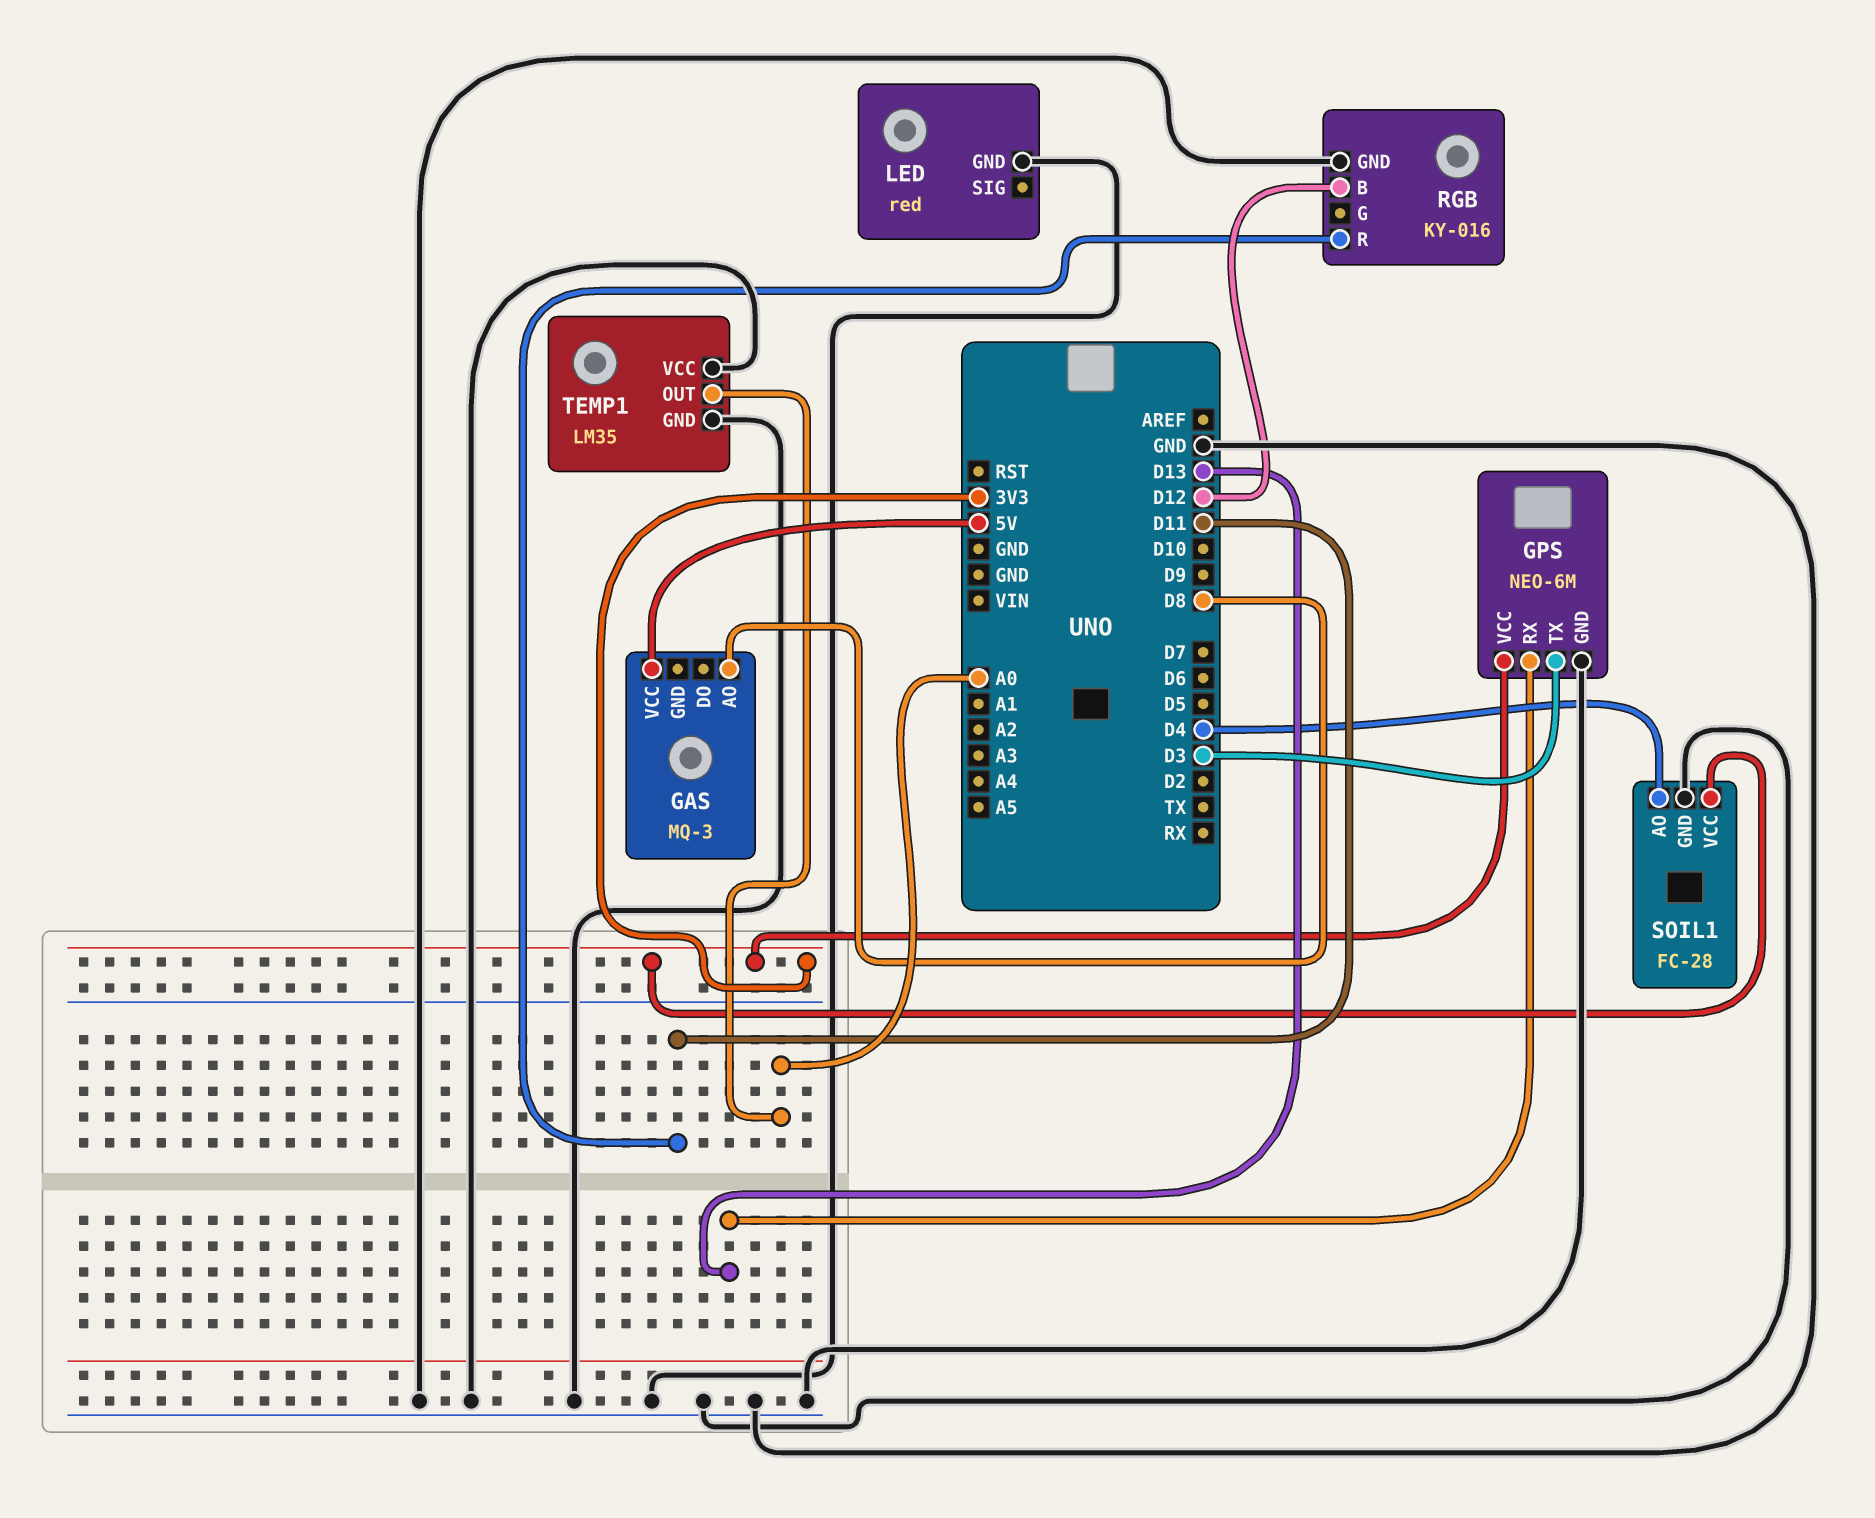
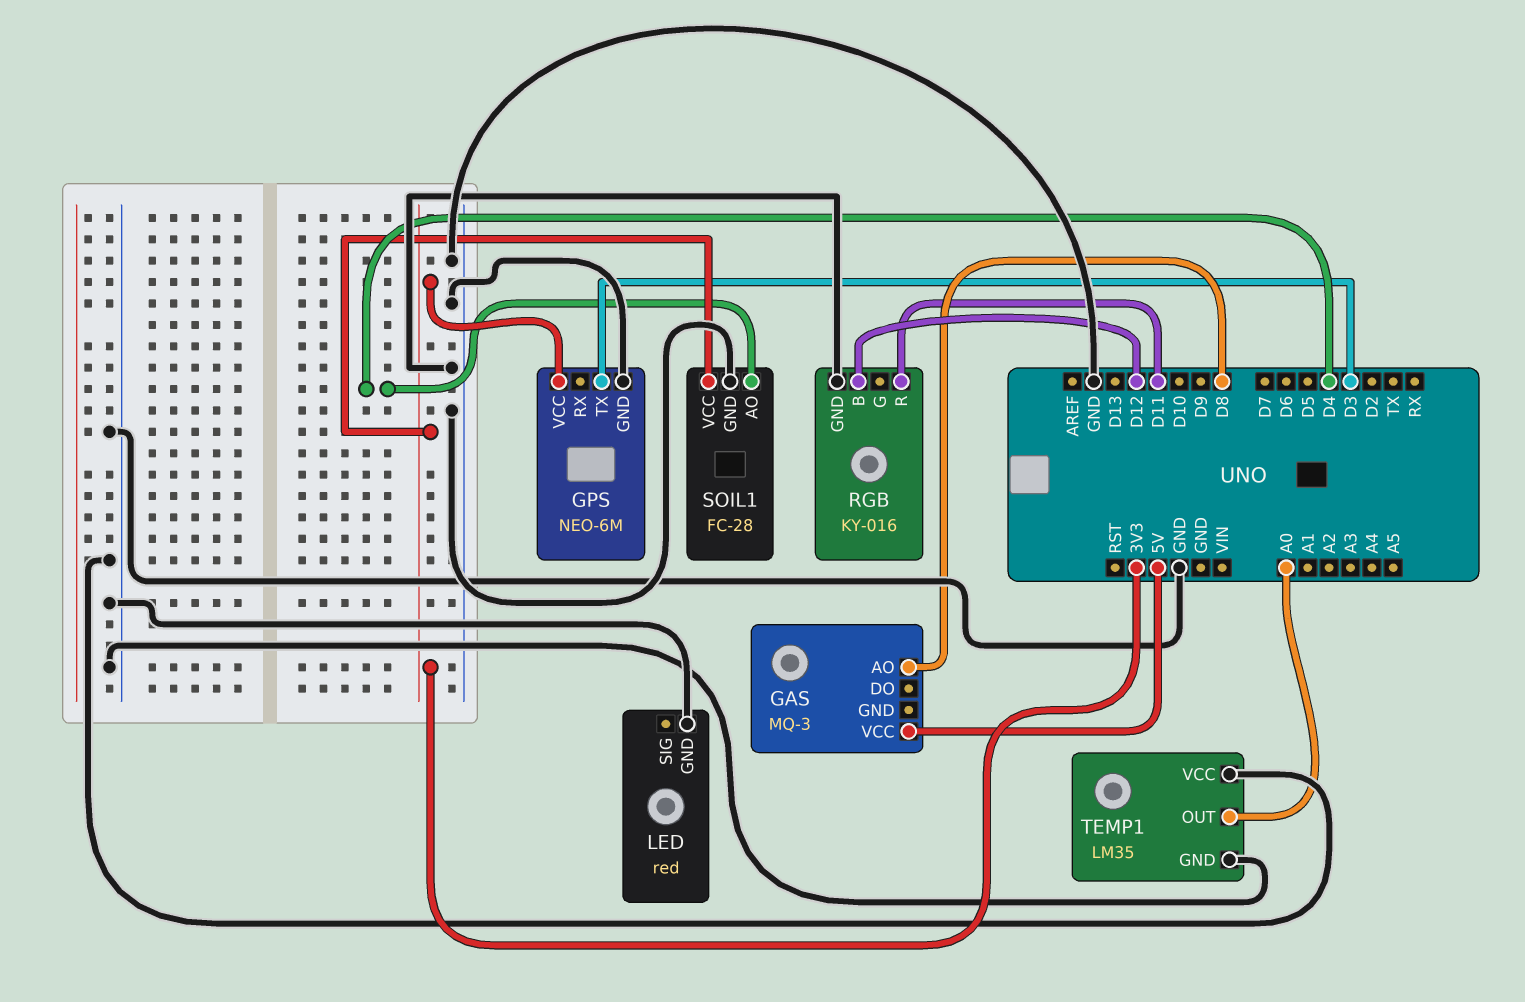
GPS pin RX: D13 -> none

